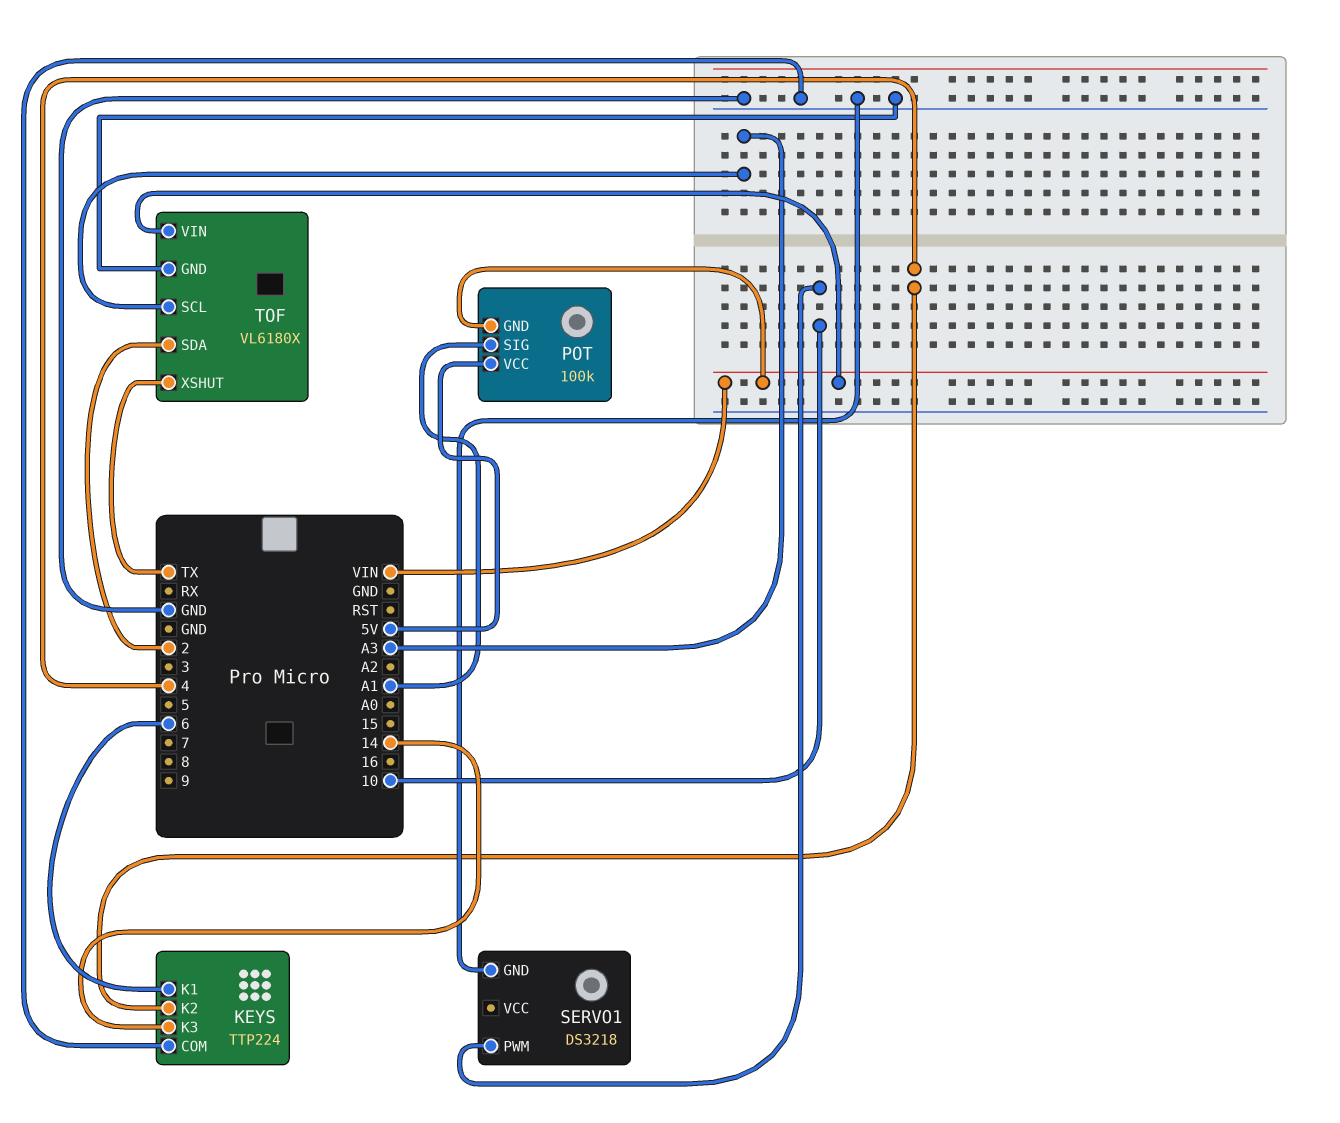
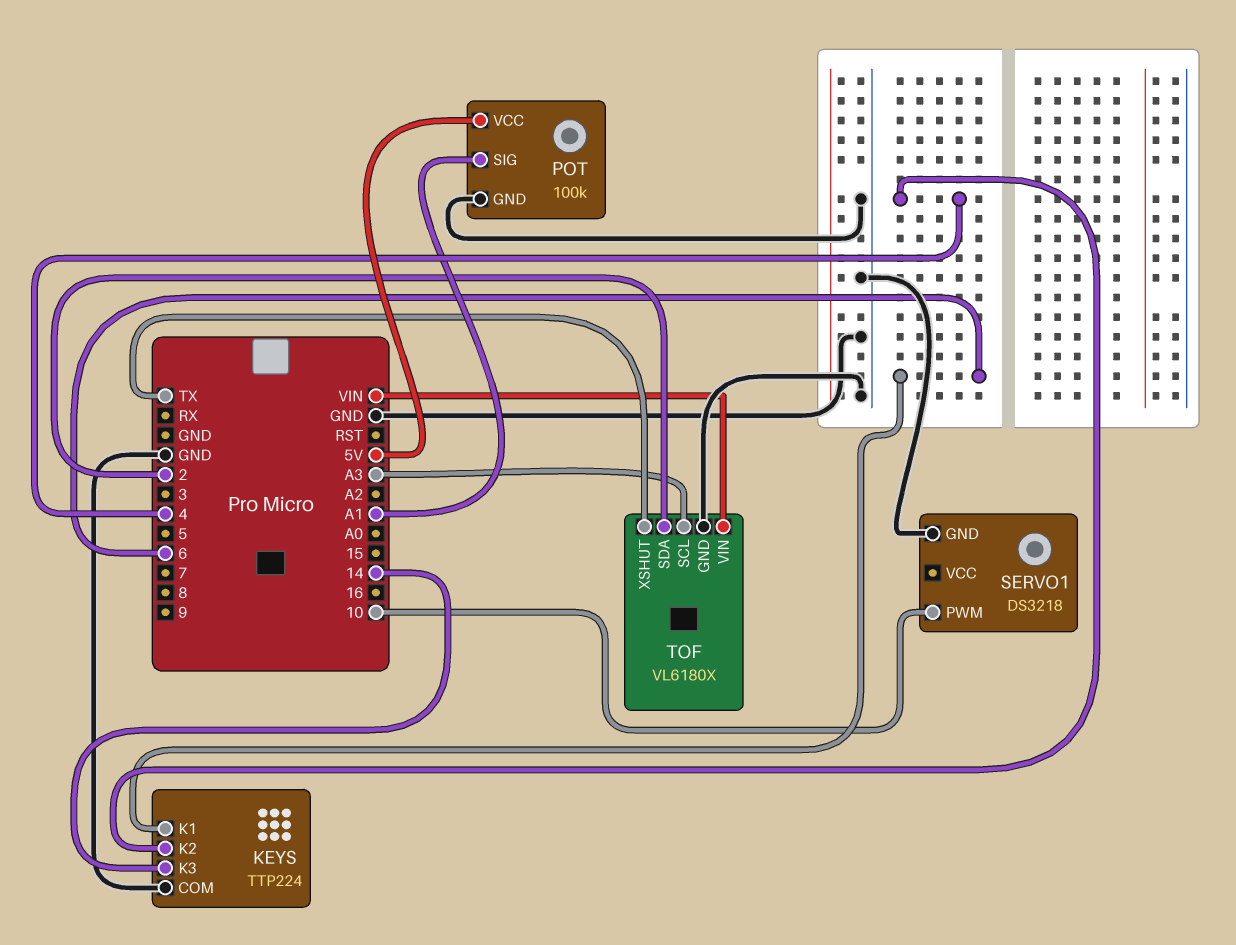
POT pin GND: VIN -> GND

